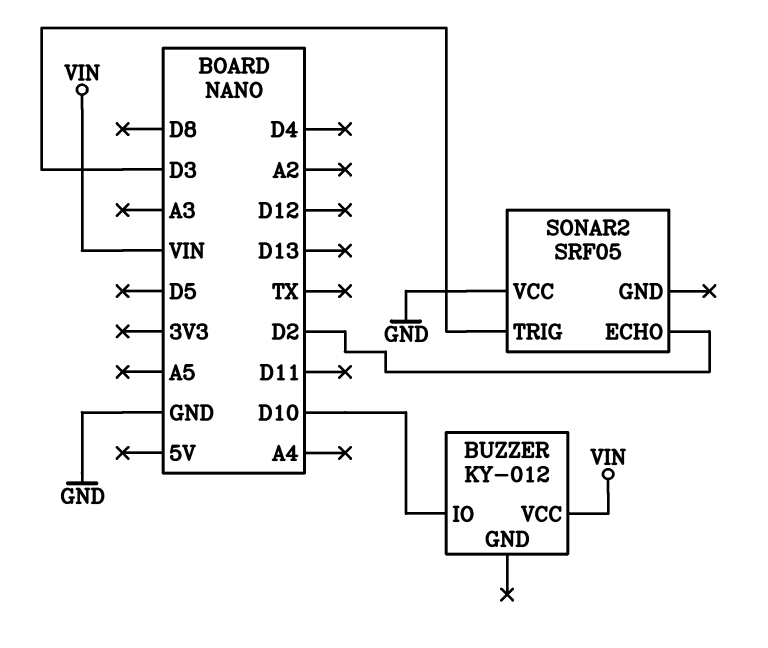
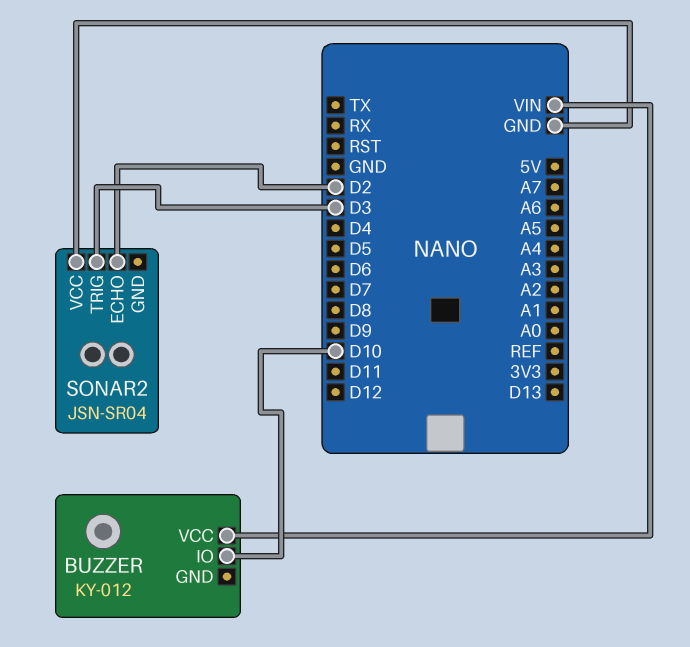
SONAR2: SRF05 -> JSN-SR04

